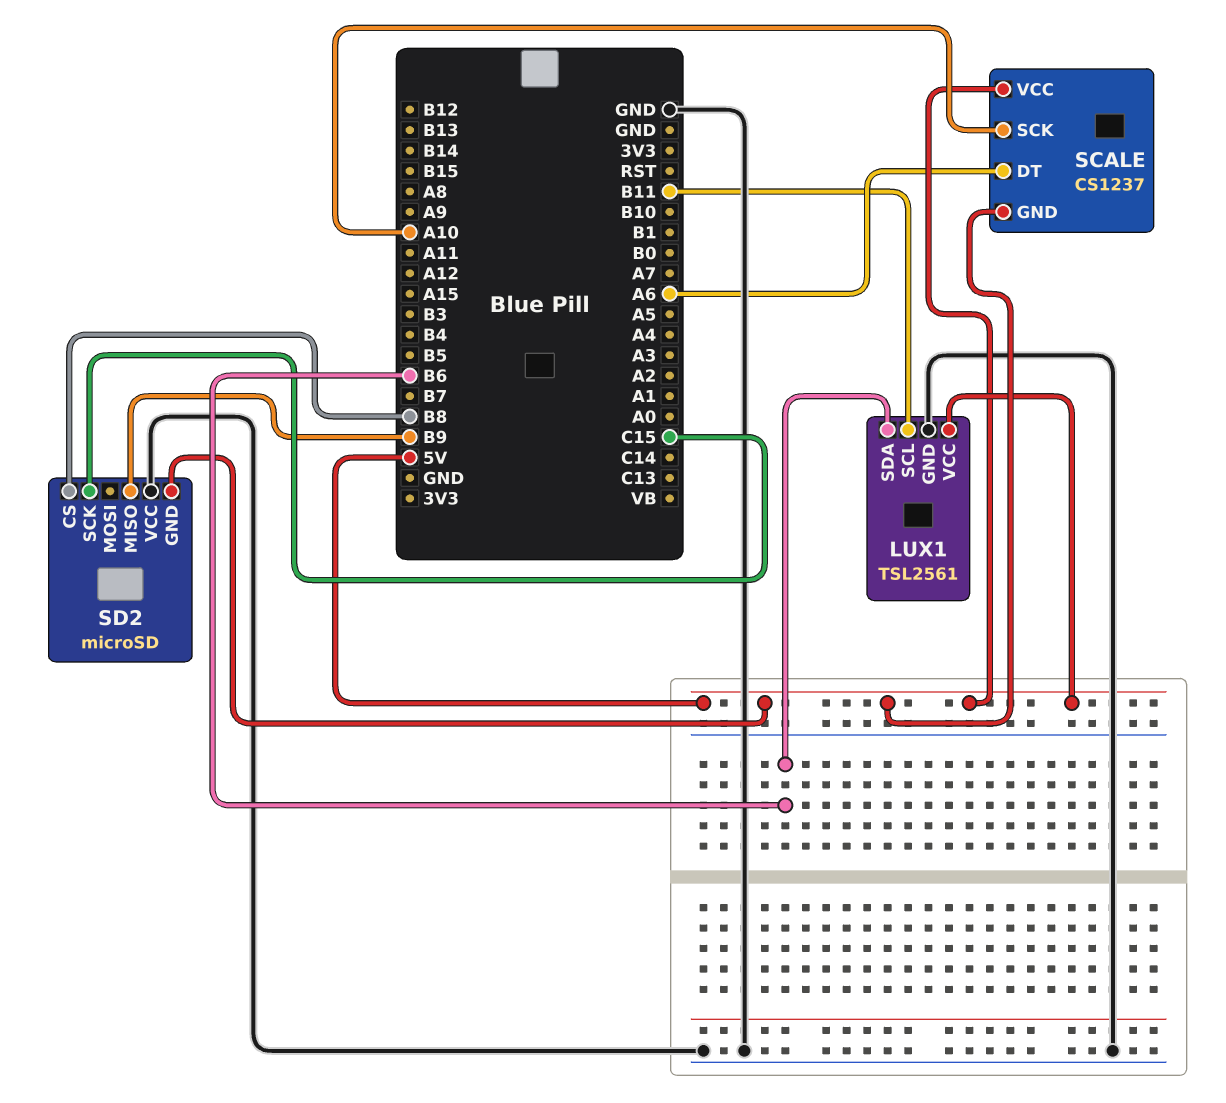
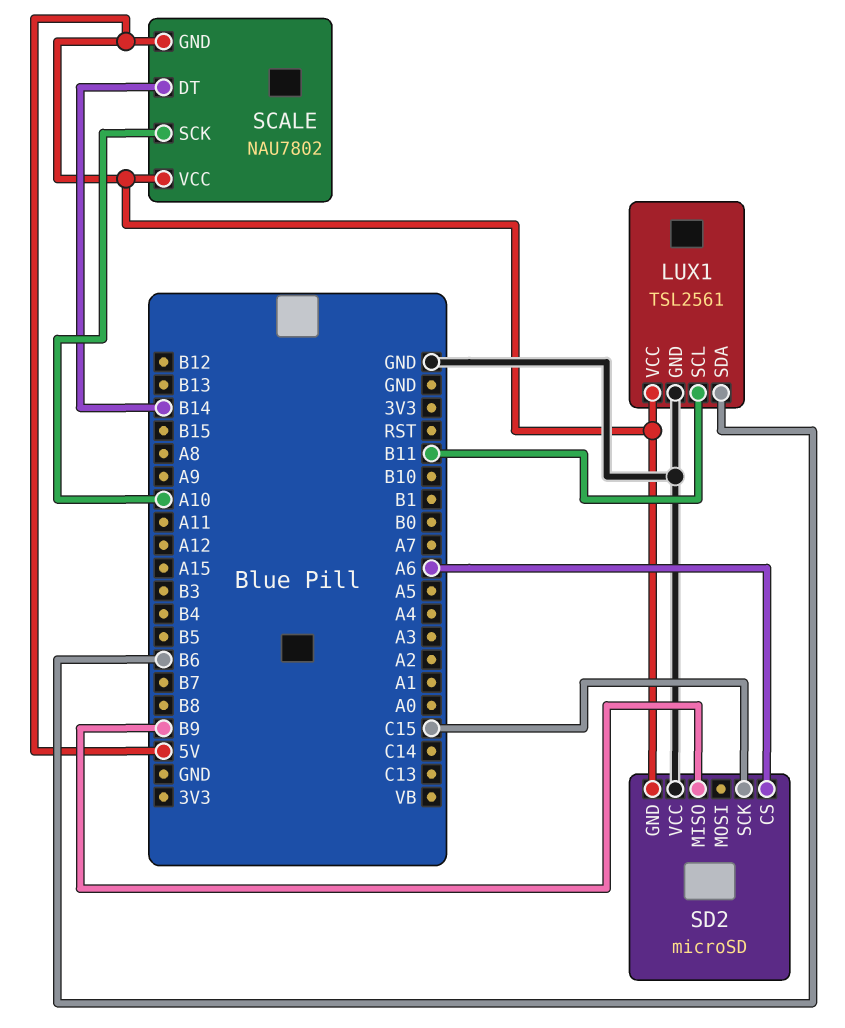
SCALE: CS1237 -> NAU7802
SCALE pin DT: A6 -> B14
SD2 pin CS: B8 -> A6

